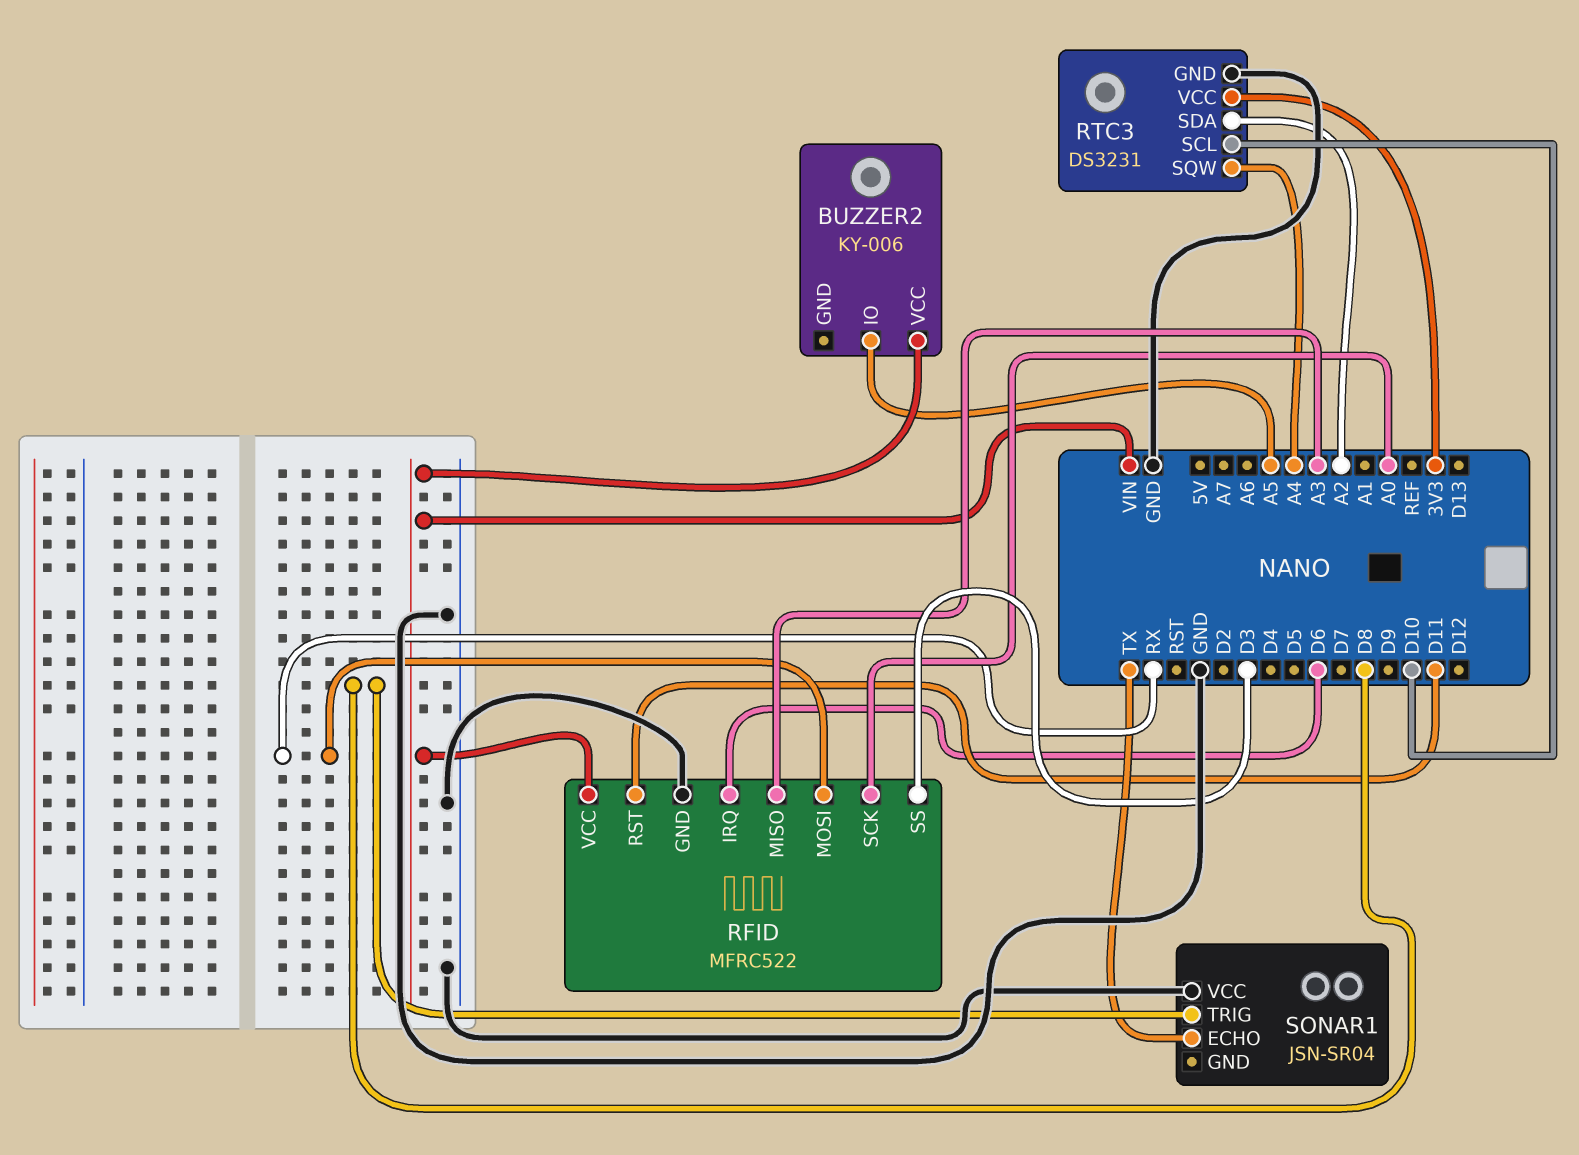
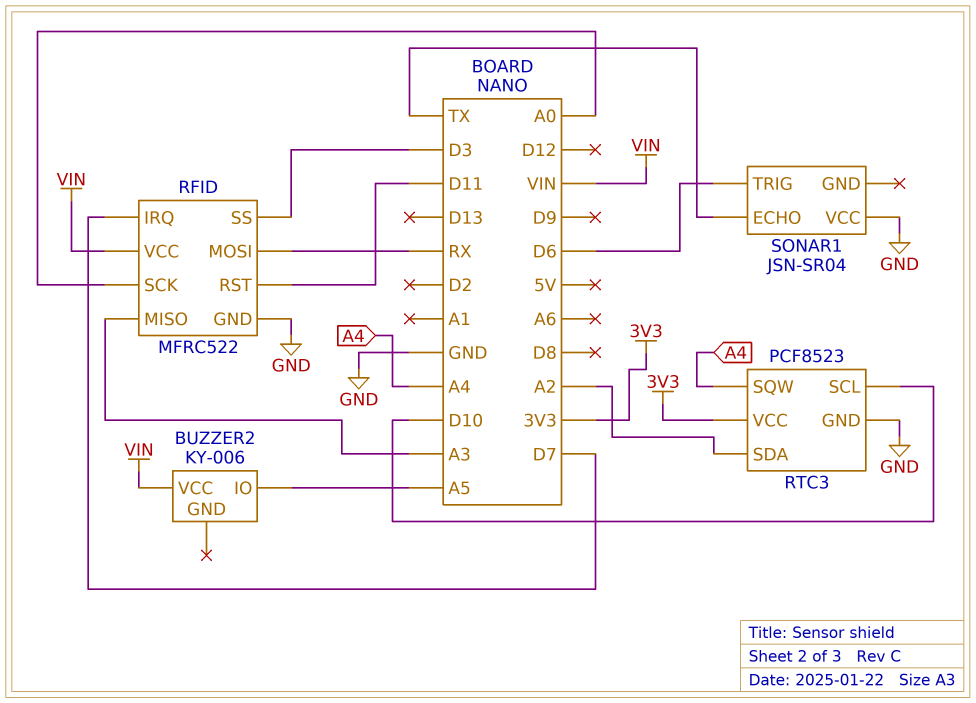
RFID pin IRQ: D6 -> D7
RTC3: DS3231 -> PCF8523
SONAR1 pin TRIG: D8 -> D6

